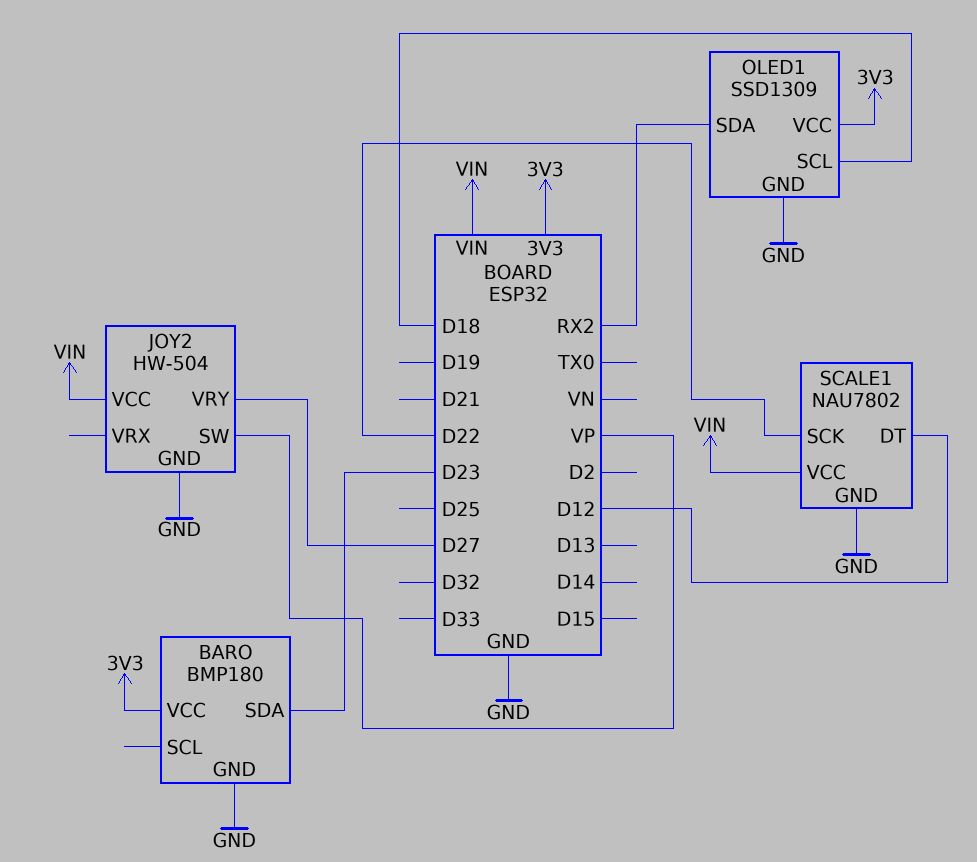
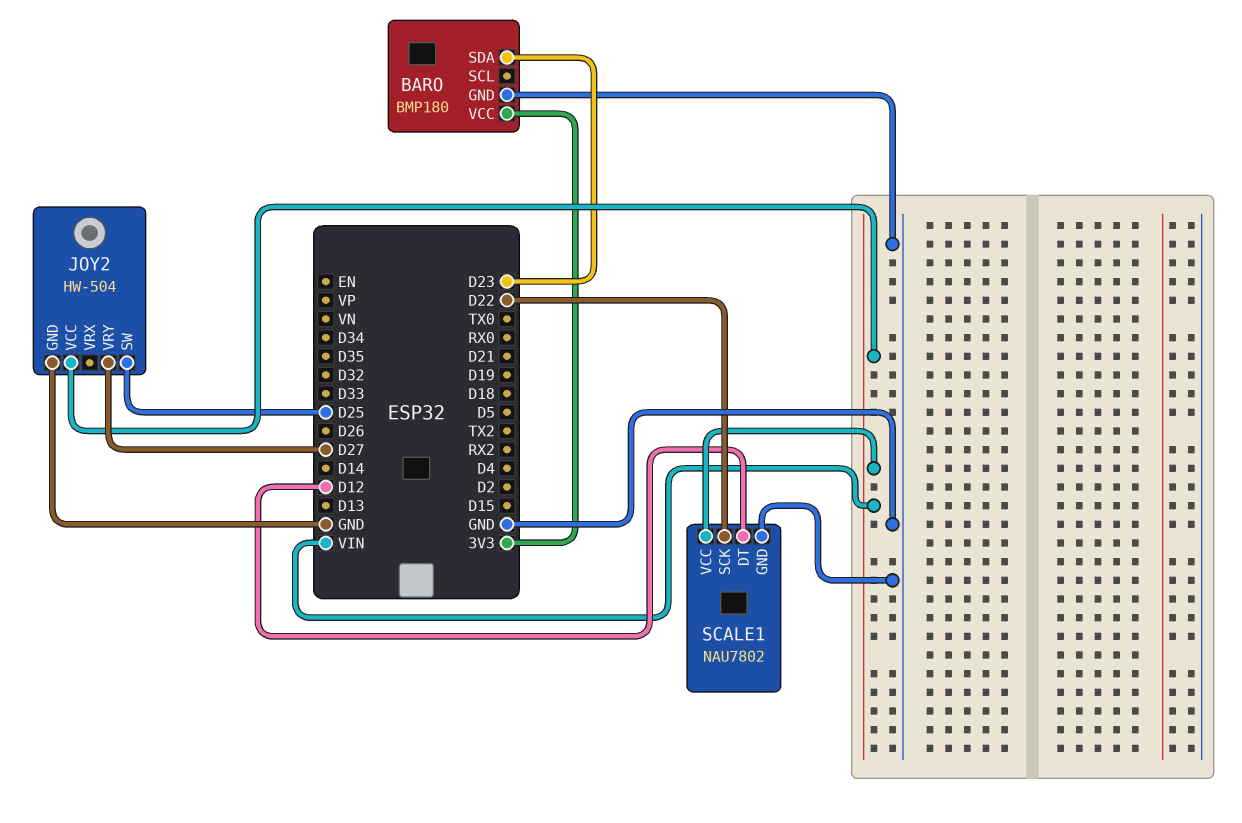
JOY2 pin SW: VP -> D25
OLED1: SSD1309 -> none
OLED1 pin GND: GND -> none
OLED1 pin SCL: D18 -> none
OLED1 pin SDA: RX2 -> none
OLED1 pin VCC: 3V3 -> none

